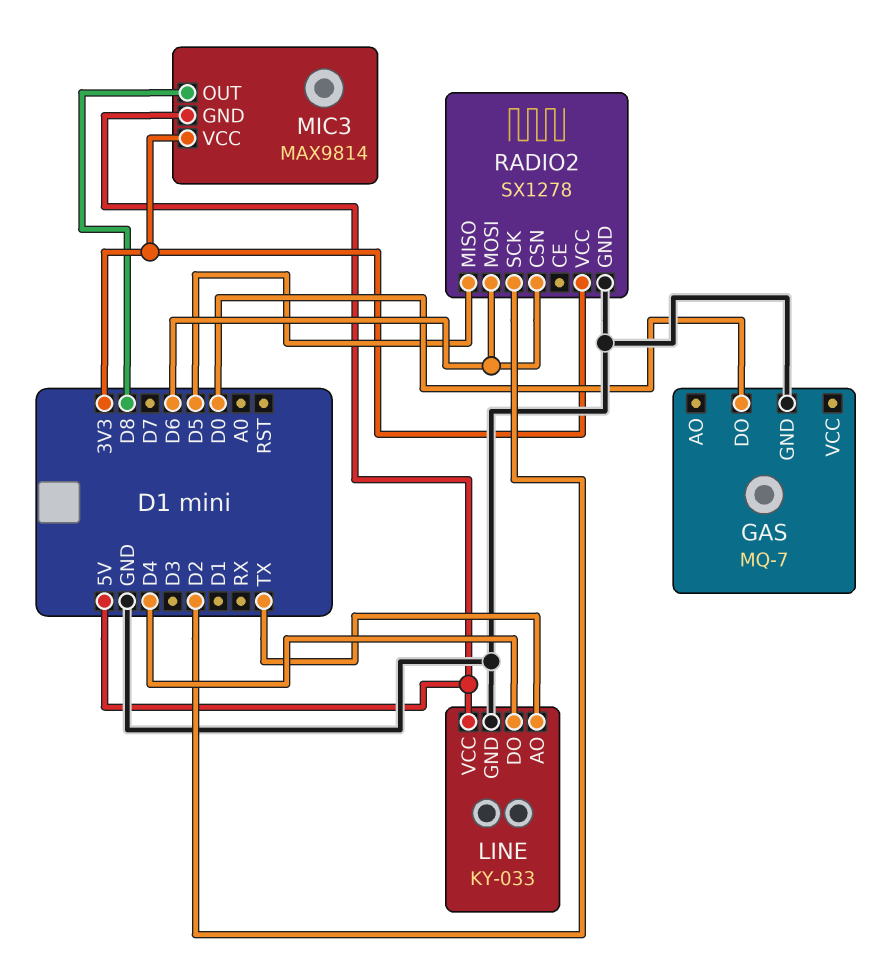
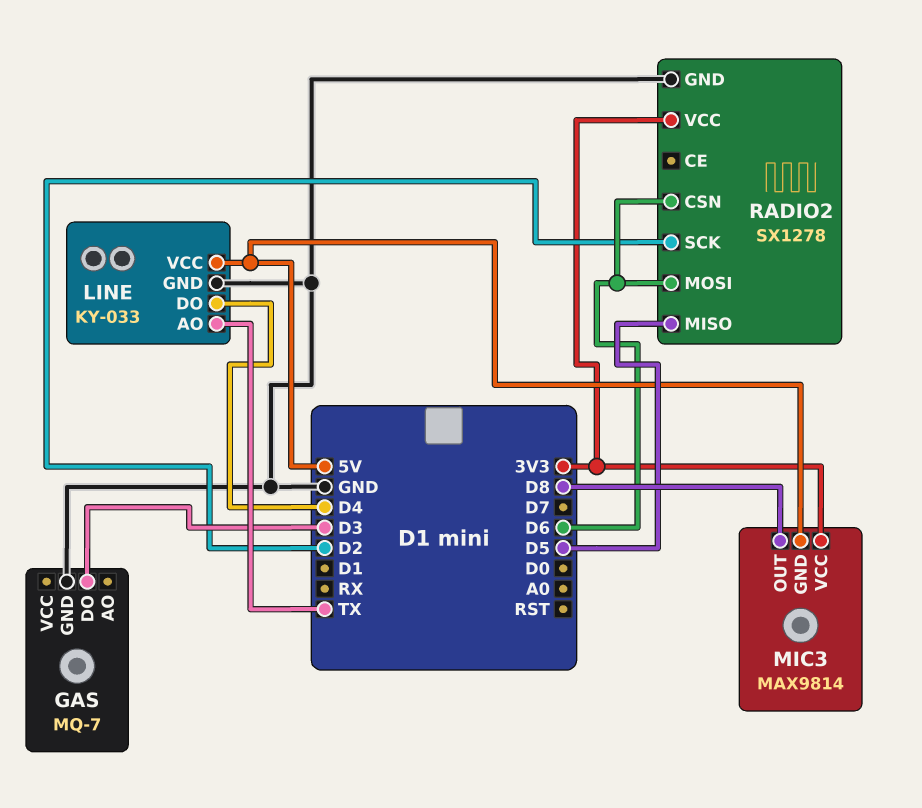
GAS pin DO: D0 -> D3

